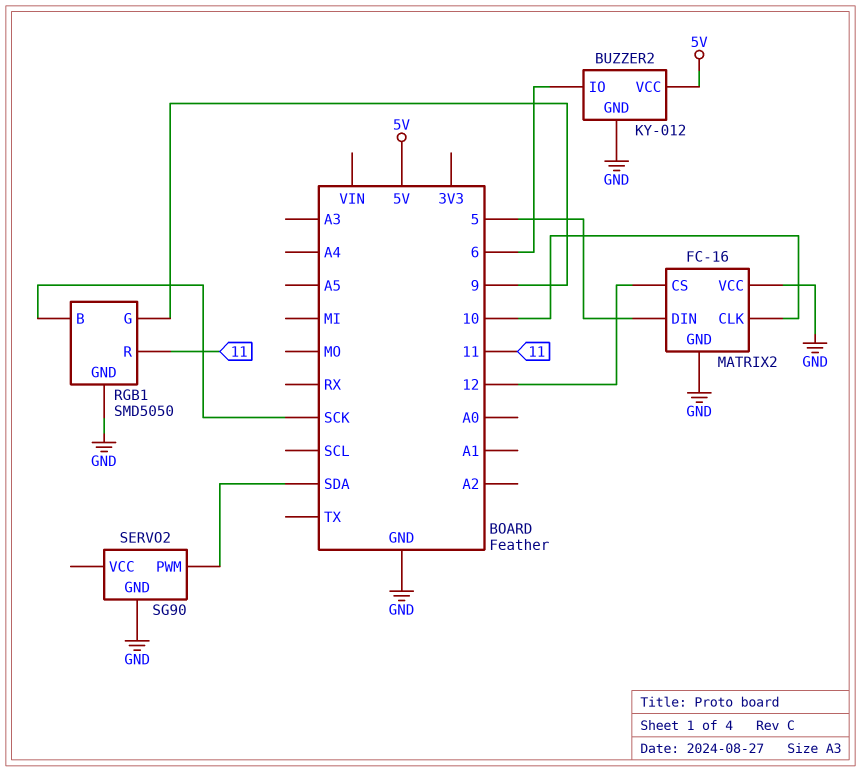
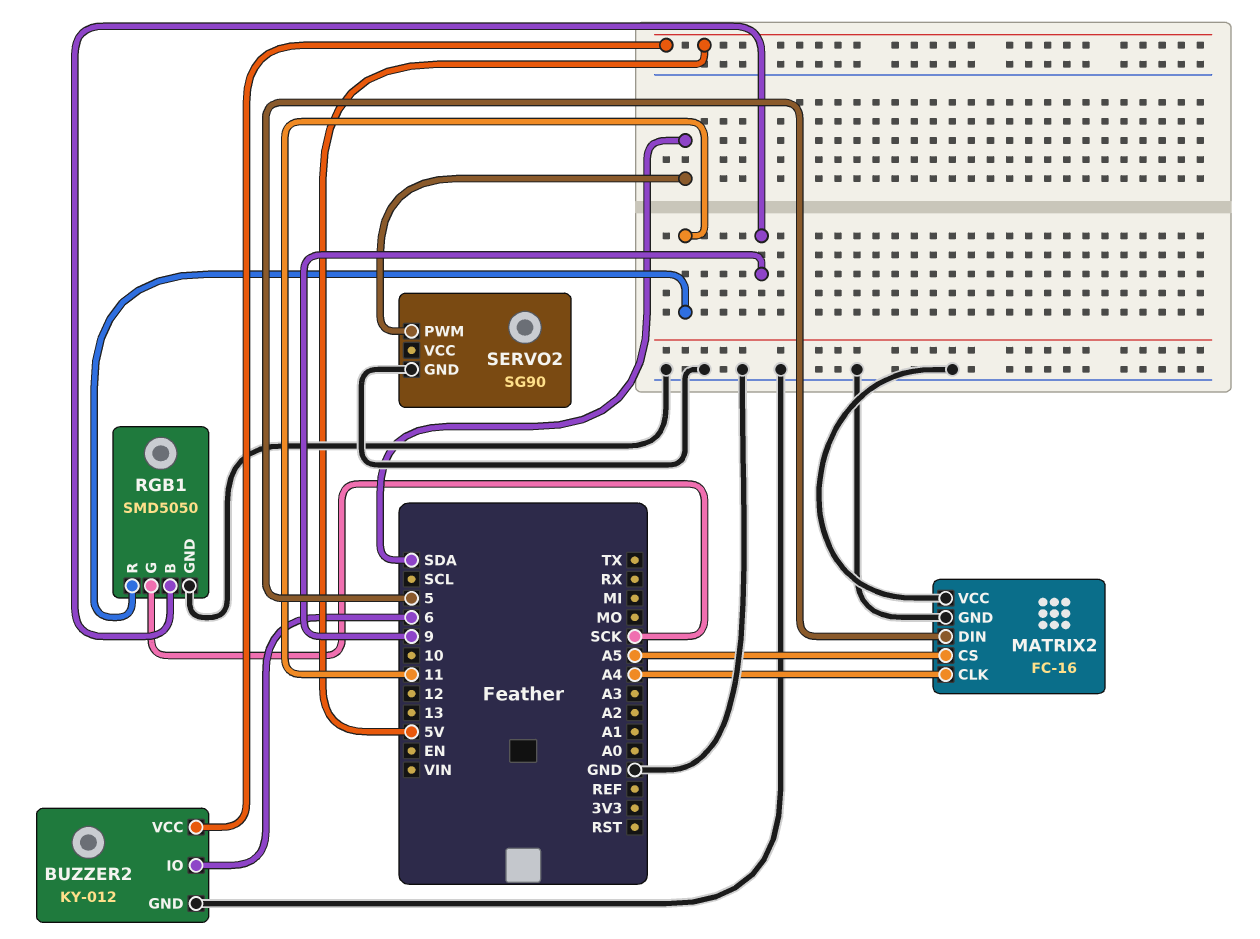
MATRIX2 pin CLK: 10 -> A4
MATRIX2 pin CS: 12 -> A5
RGB1 pin B: SCK -> 9
RGB1 pin G: 9 -> SCK

